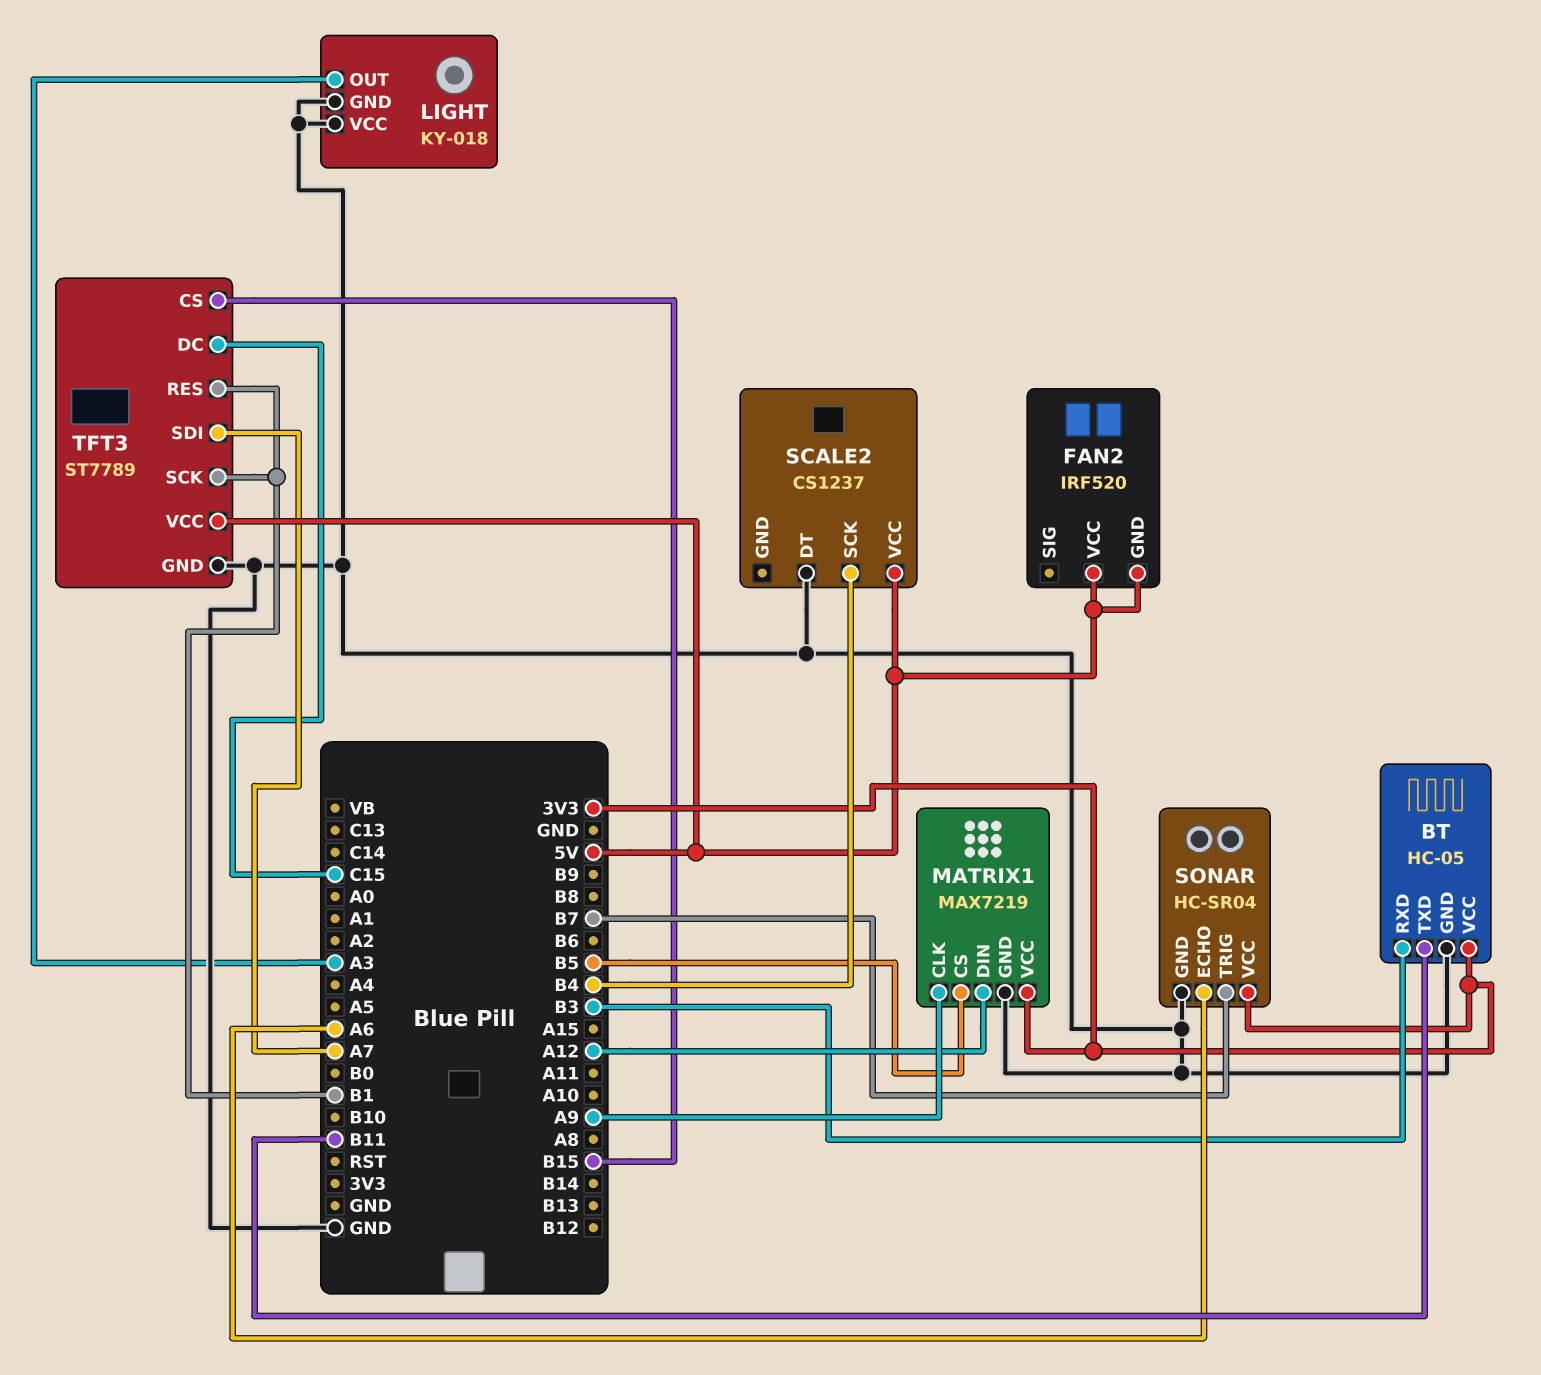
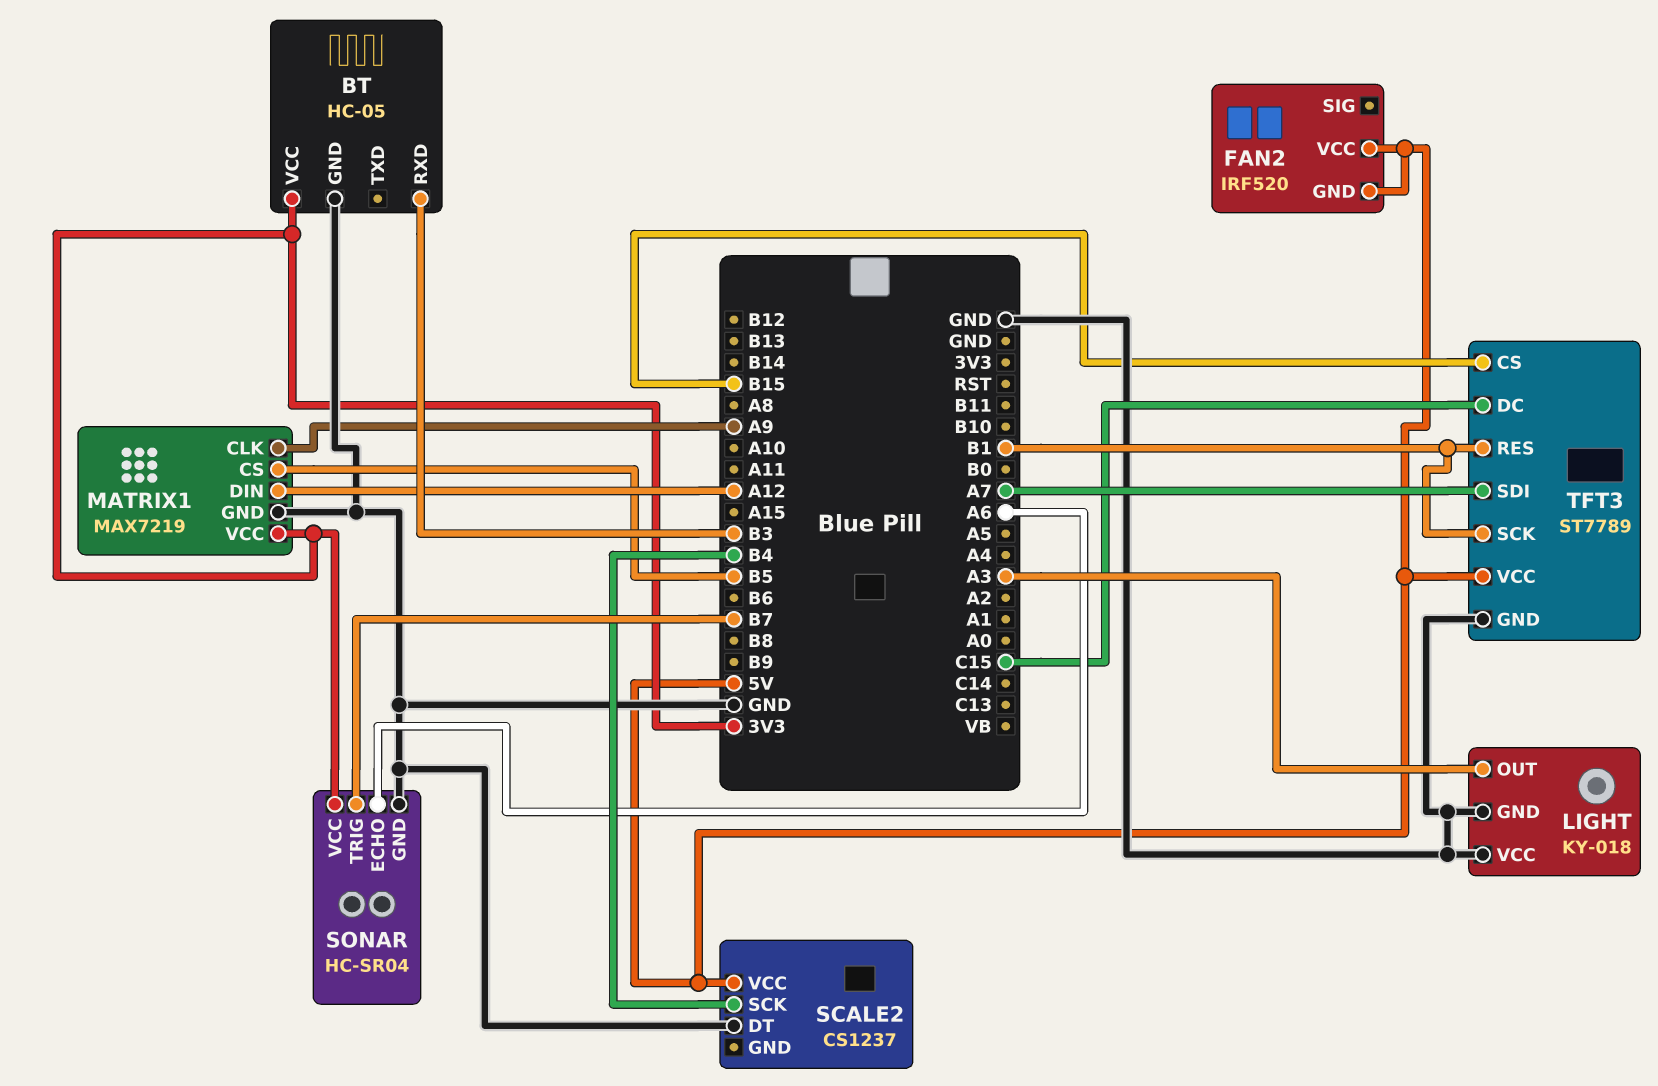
BT pin TXD: B11 -> none

